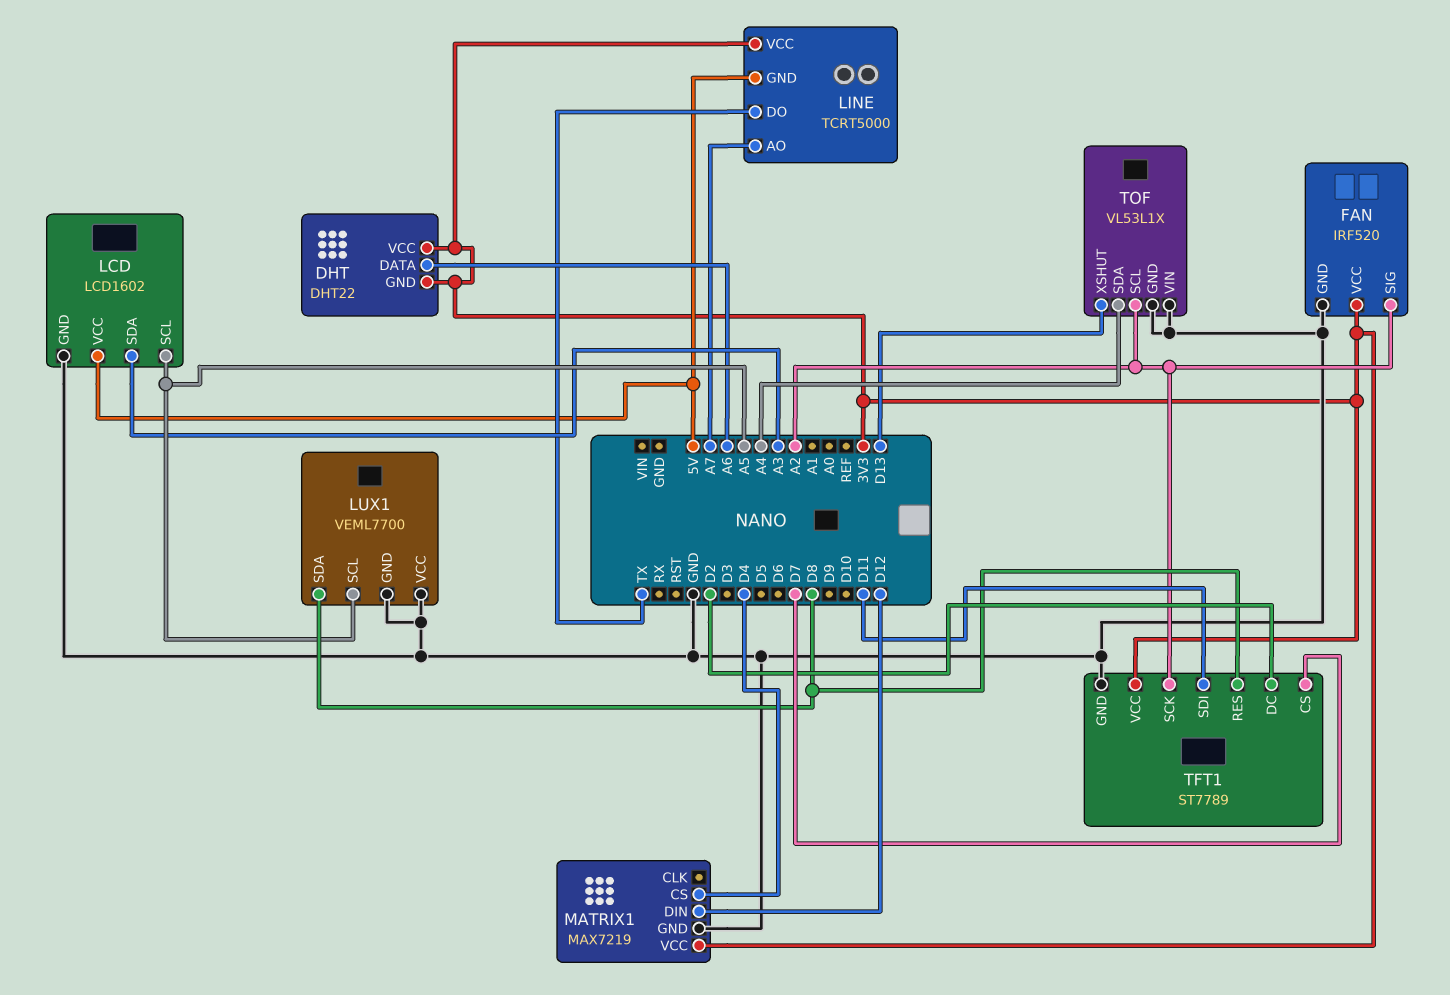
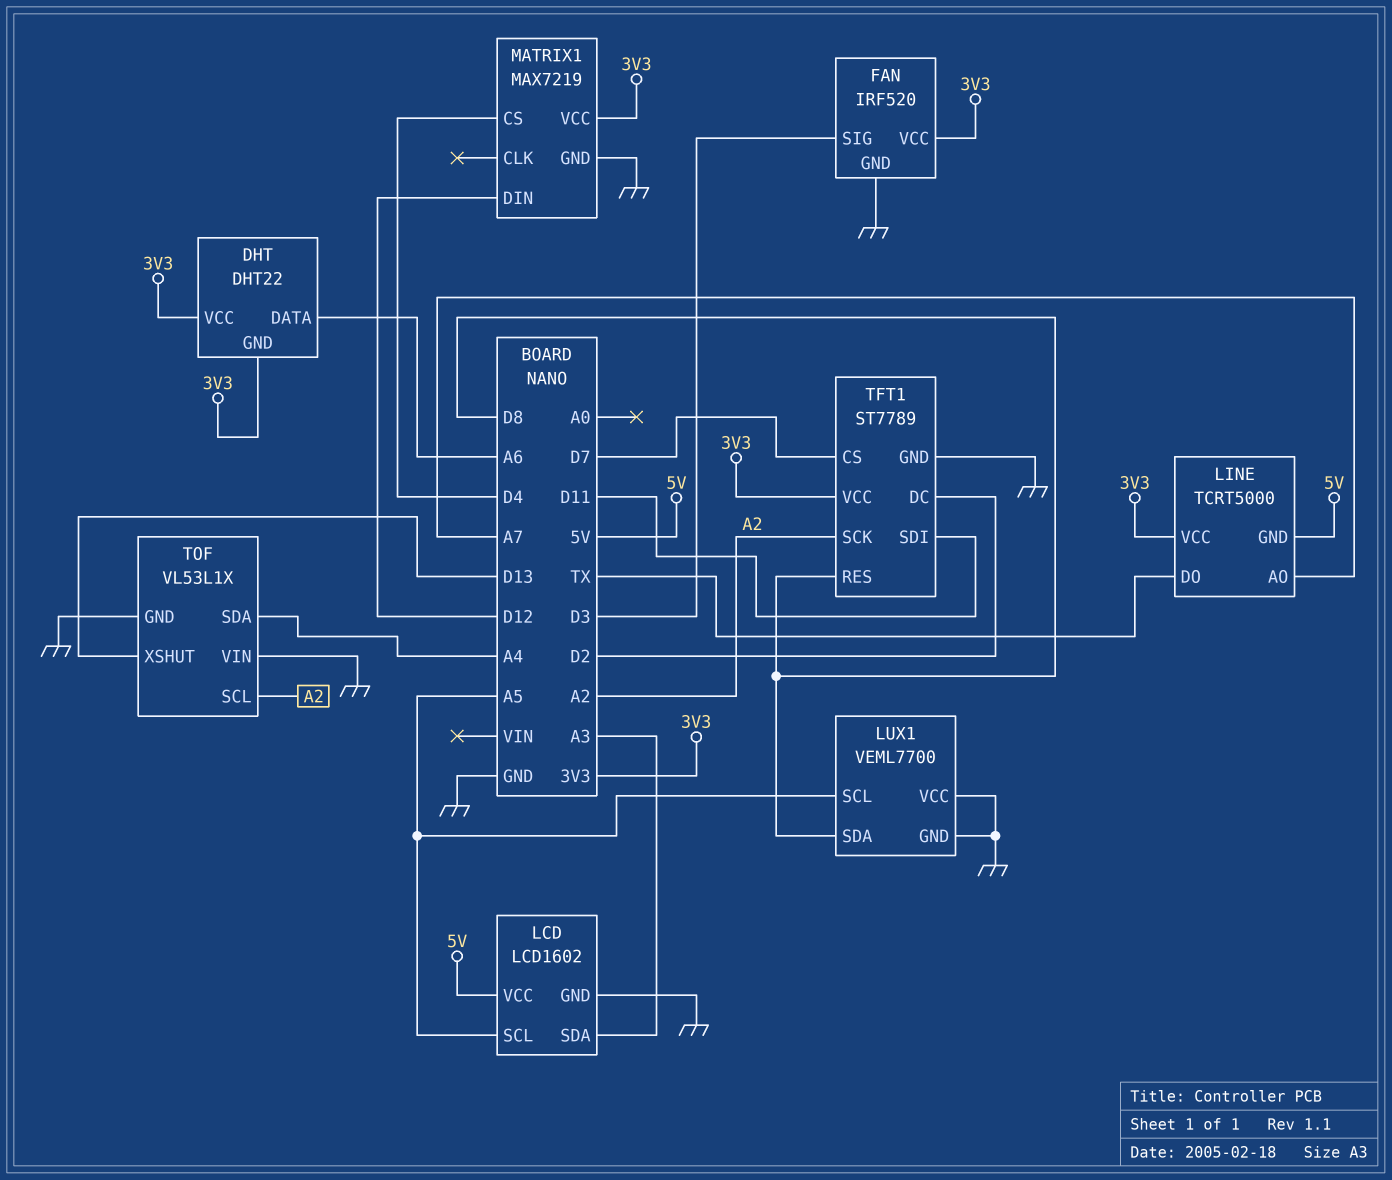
FAN pin SIG: A2 -> D3

